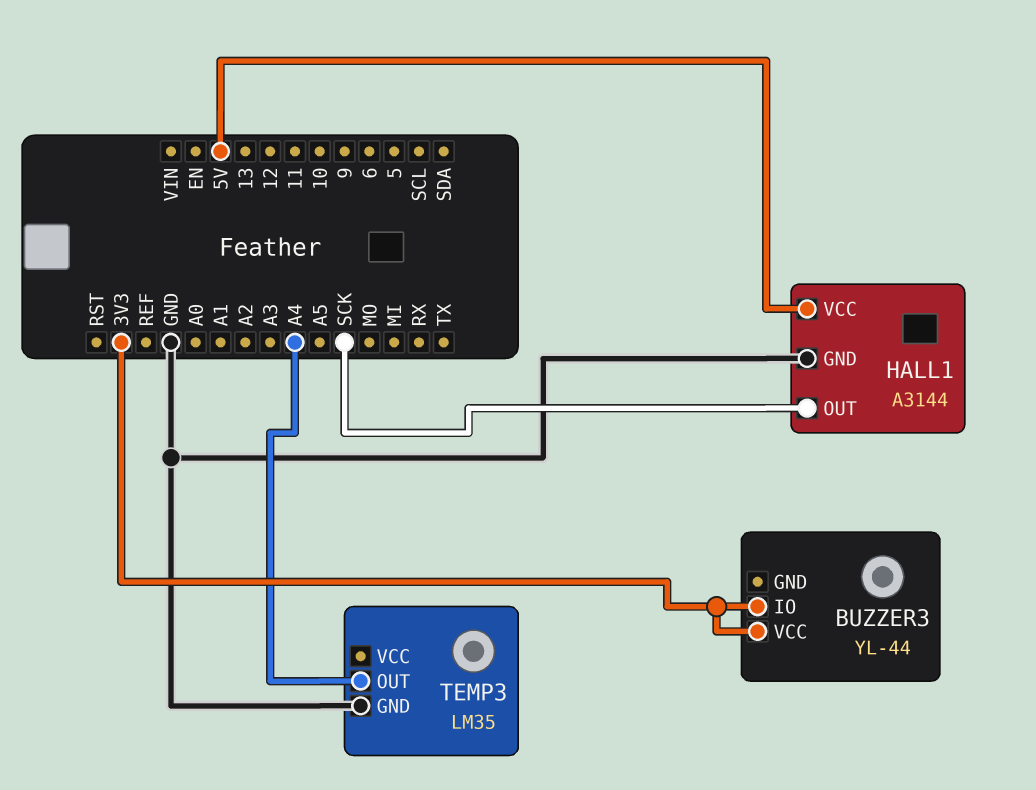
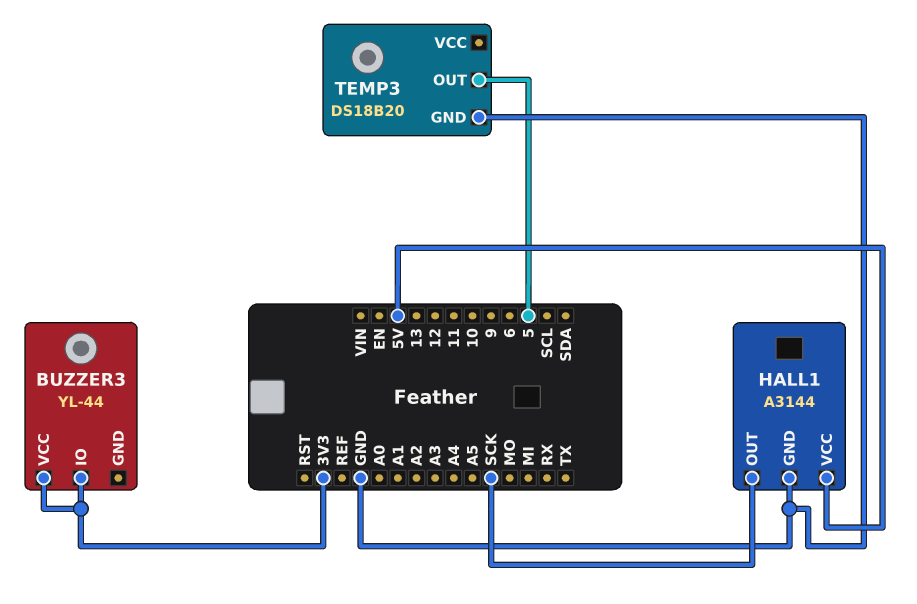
TEMP3: LM35 -> DS18B20
TEMP3 pin OUT: A4 -> 5

